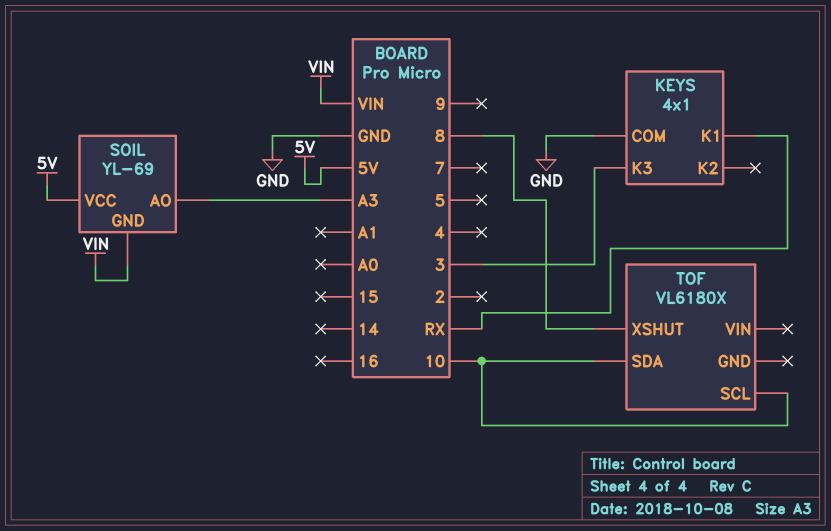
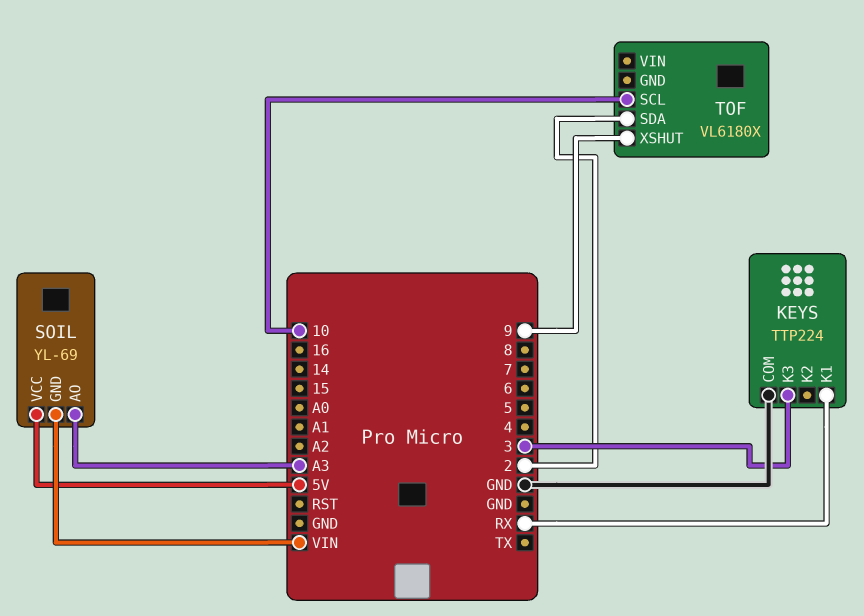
KEYS: 4x1 -> TTP224
TOF pin SDA: 10 -> 2
TOF pin XSHUT: 8 -> 9

